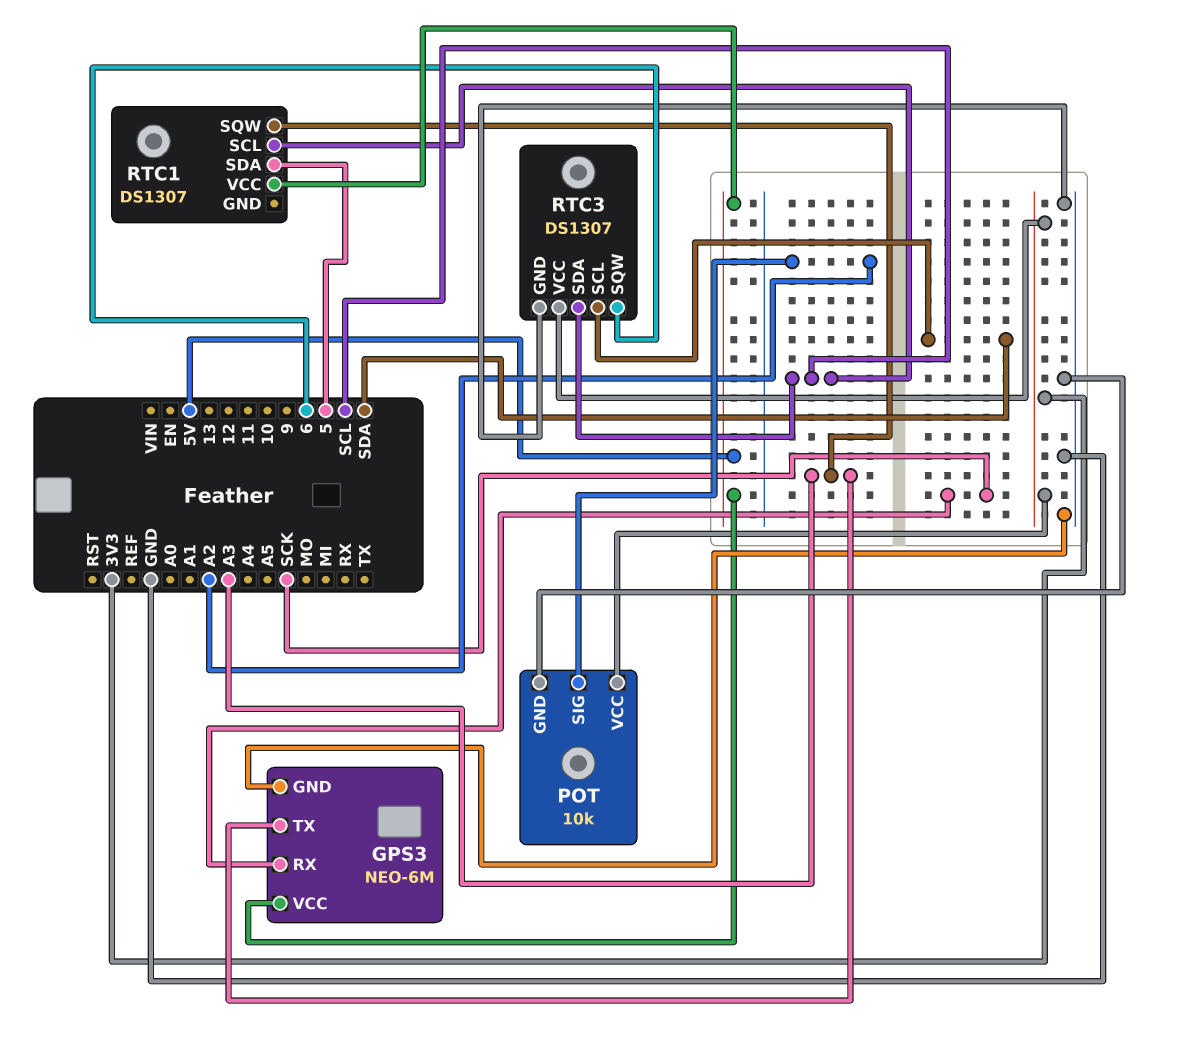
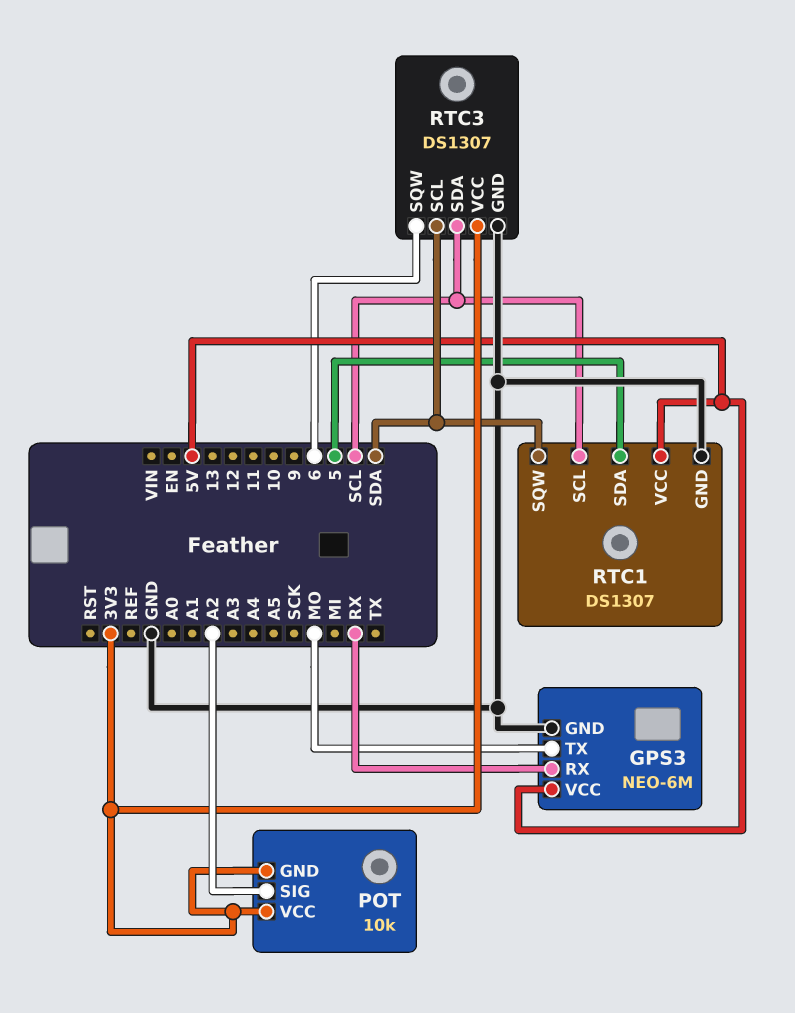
GPS3 pin RX: SCK -> RX
GPS3 pin TX: A3 -> MO
POT pin GND: GND -> 3V3
RTC1 pin GND: none -> GND
RTC1 pin SQW: A3 -> SDA

